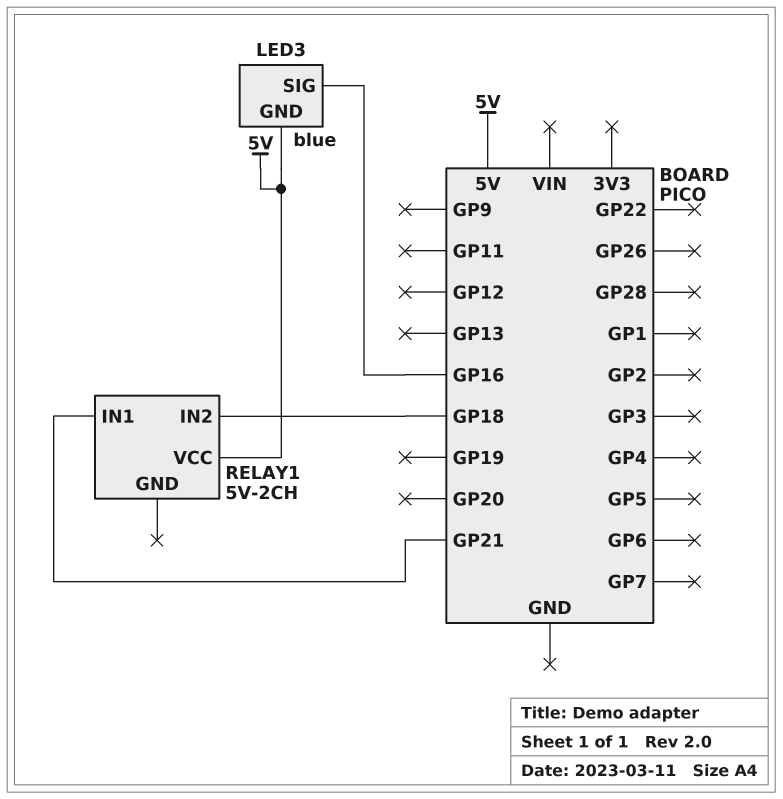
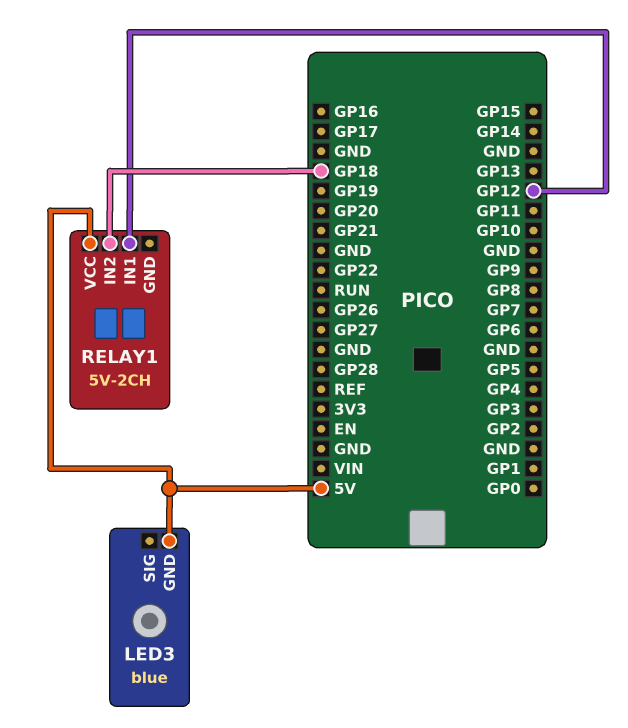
LED3 pin SIG: GP16 -> none
RELAY1 pin IN1: GP21 -> GP12

